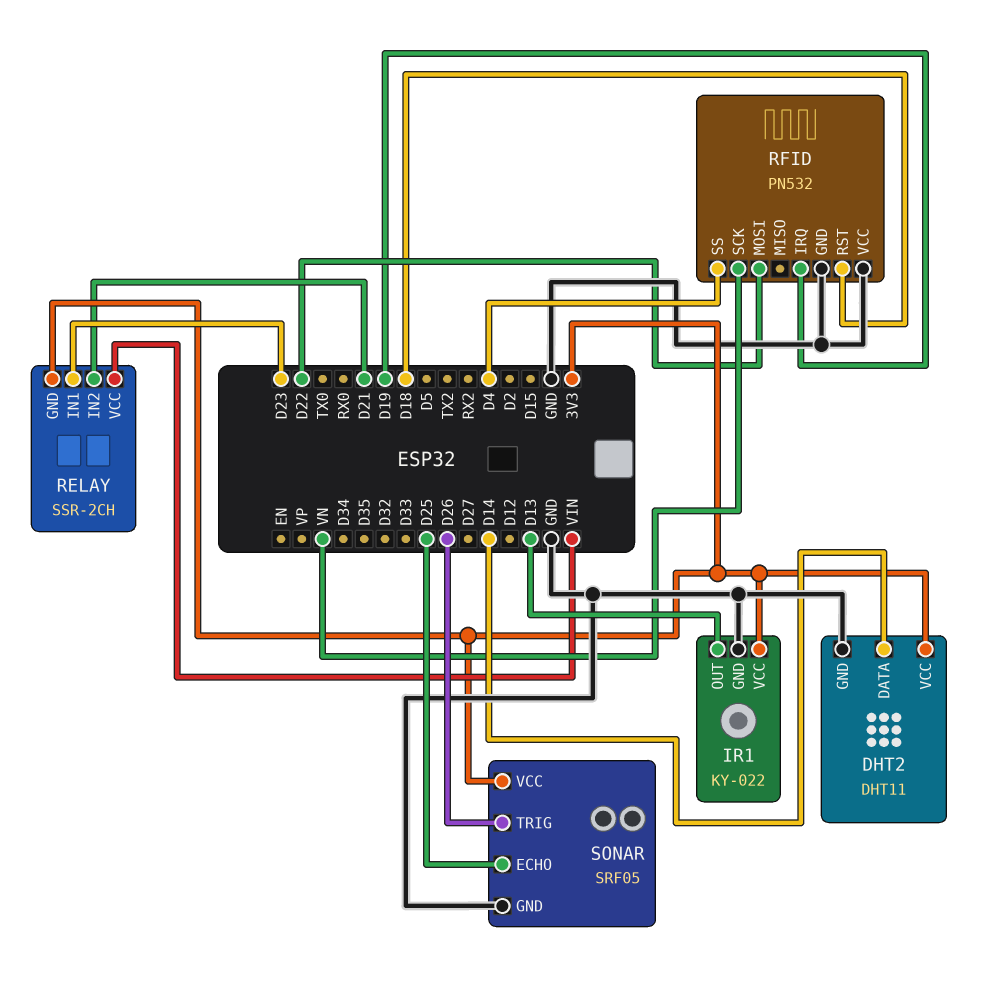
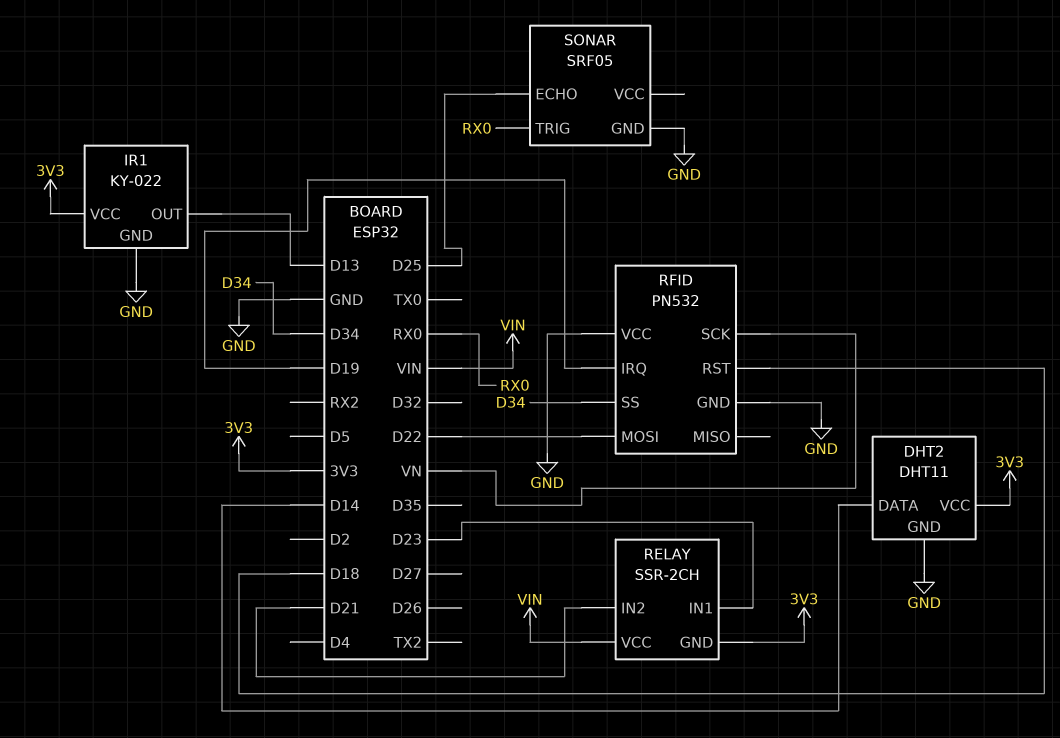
RFID pin SS: D4 -> D34
SONAR pin TRIG: D26 -> RX0
SONAR pin VCC: 3V3 -> none

